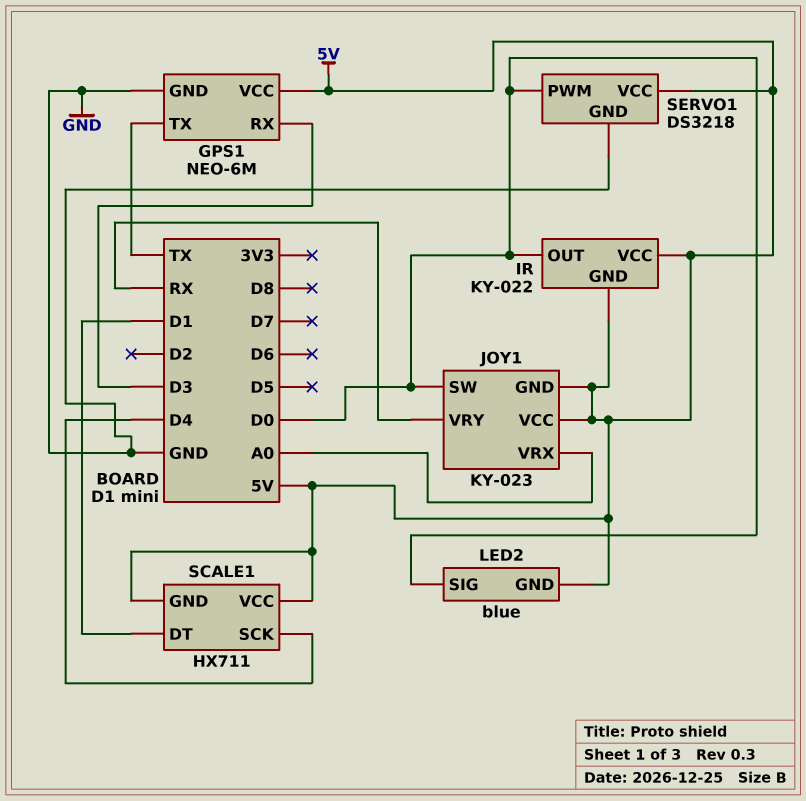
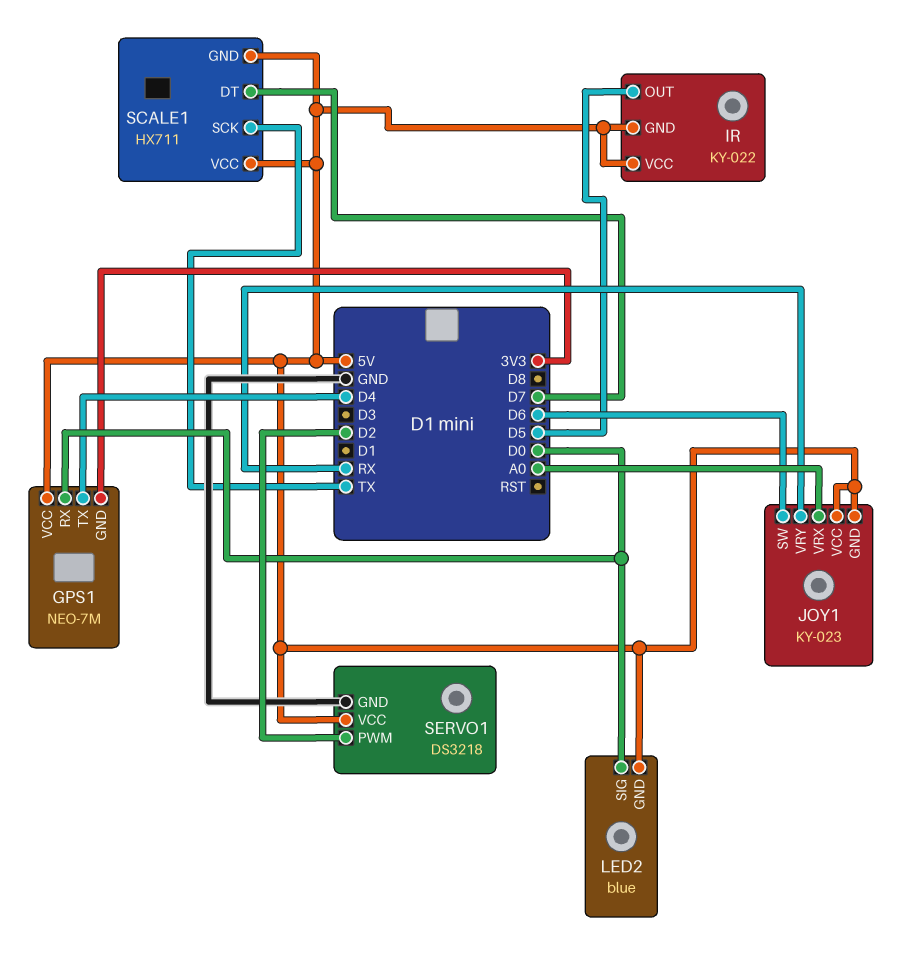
GPS1: NEO-6M -> NEO-7M
GPS1 pin GND: GND -> 3V3
GPS1 pin RX: D3 -> D0
GPS1 pin TX: TX -> D4
IR pin OUT: D0 -> D5
JOY1 pin SW: D0 -> D6
SCALE1 pin DT: D1 -> D7
SCALE1 pin SCK: D4 -> TX
SERVO1 pin PWM: D0 -> D2

